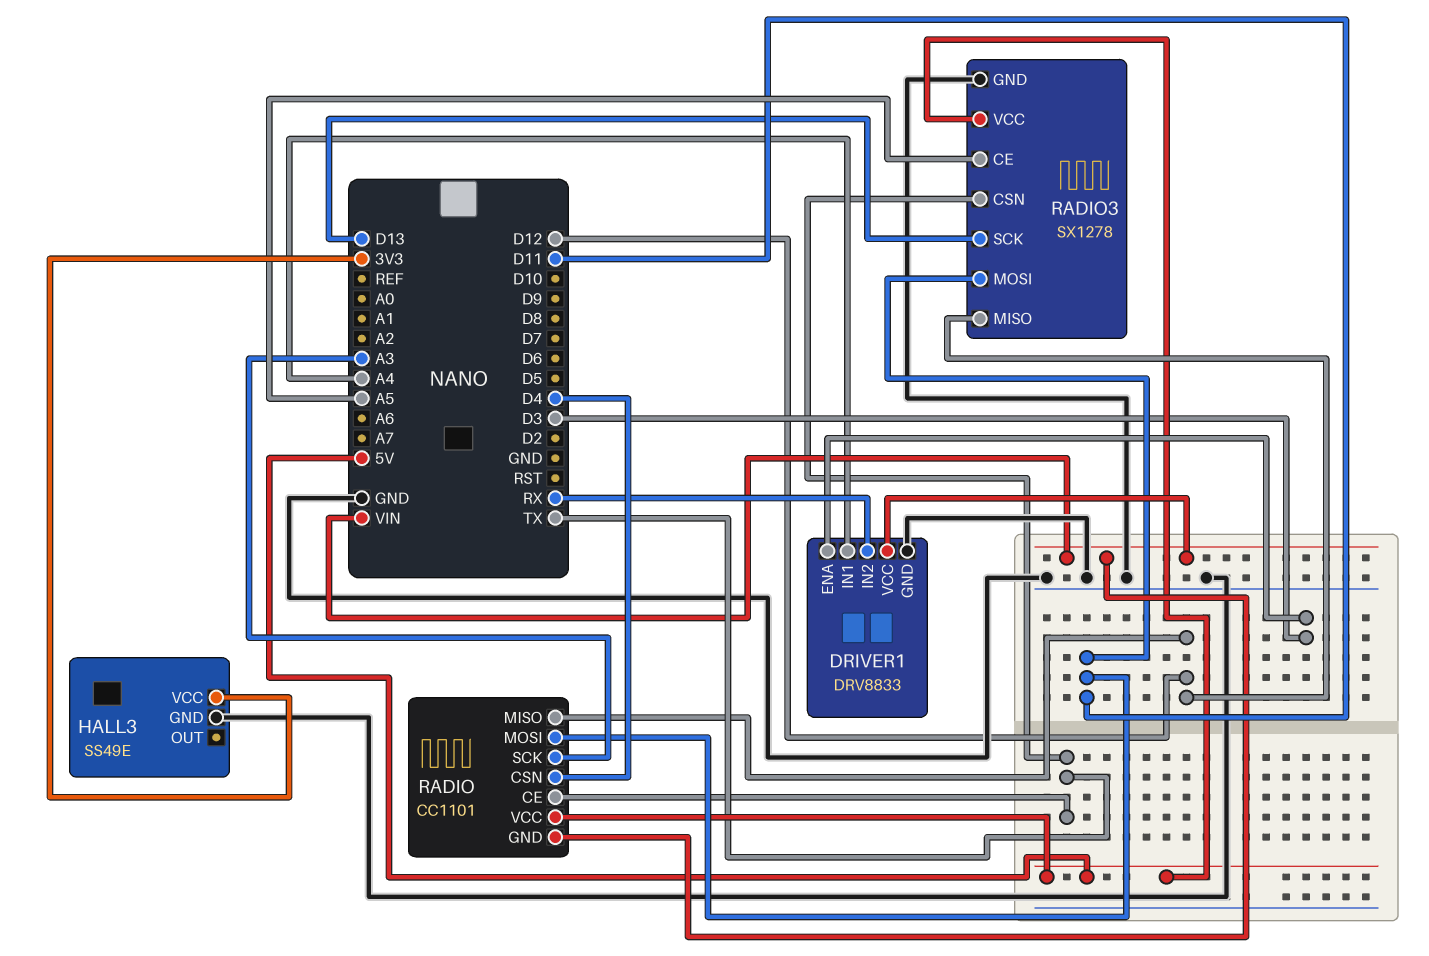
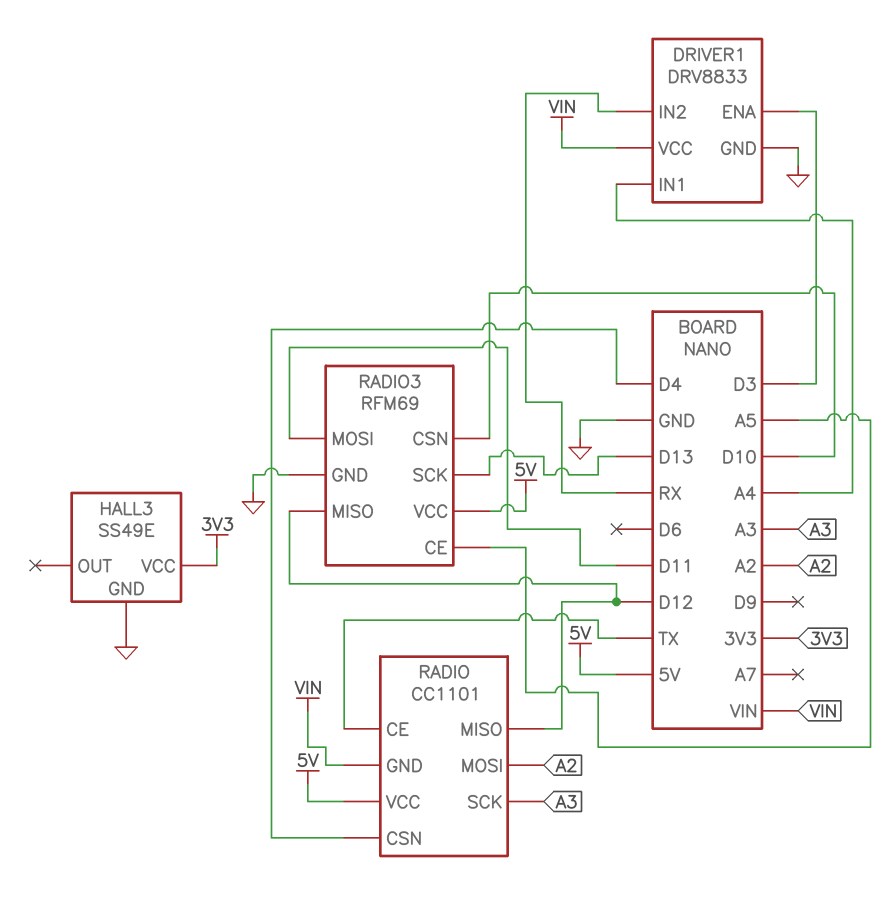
RADIO pin MOSI: D11 -> A2
RADIO3: SX1278 -> RFM69
RADIO3 pin CSN: TX -> D10

